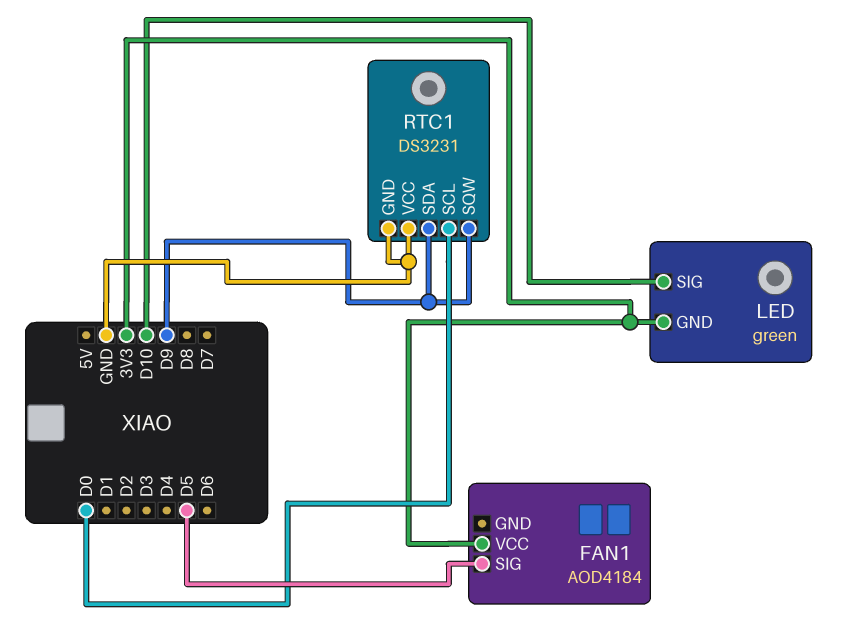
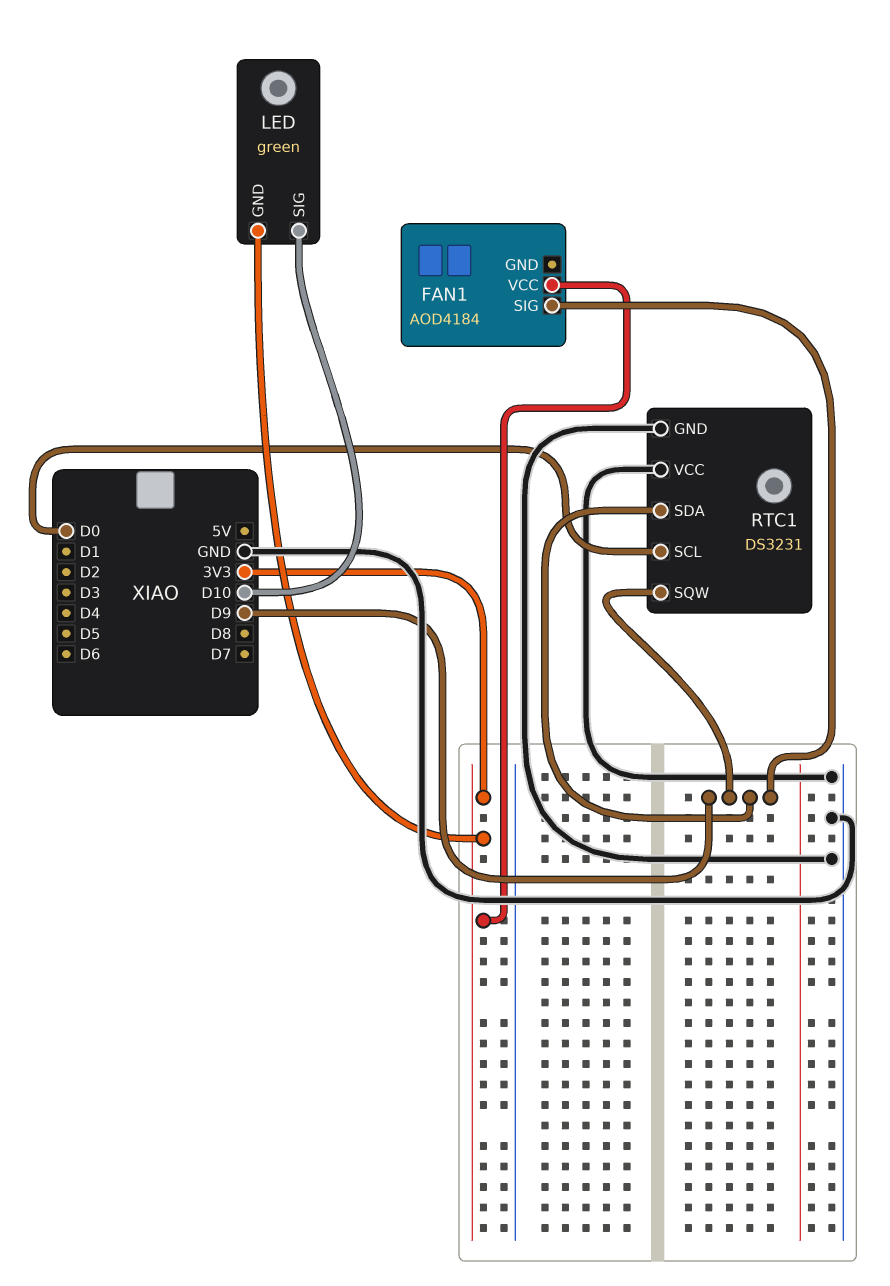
FAN1 pin SIG: D5 -> D9

